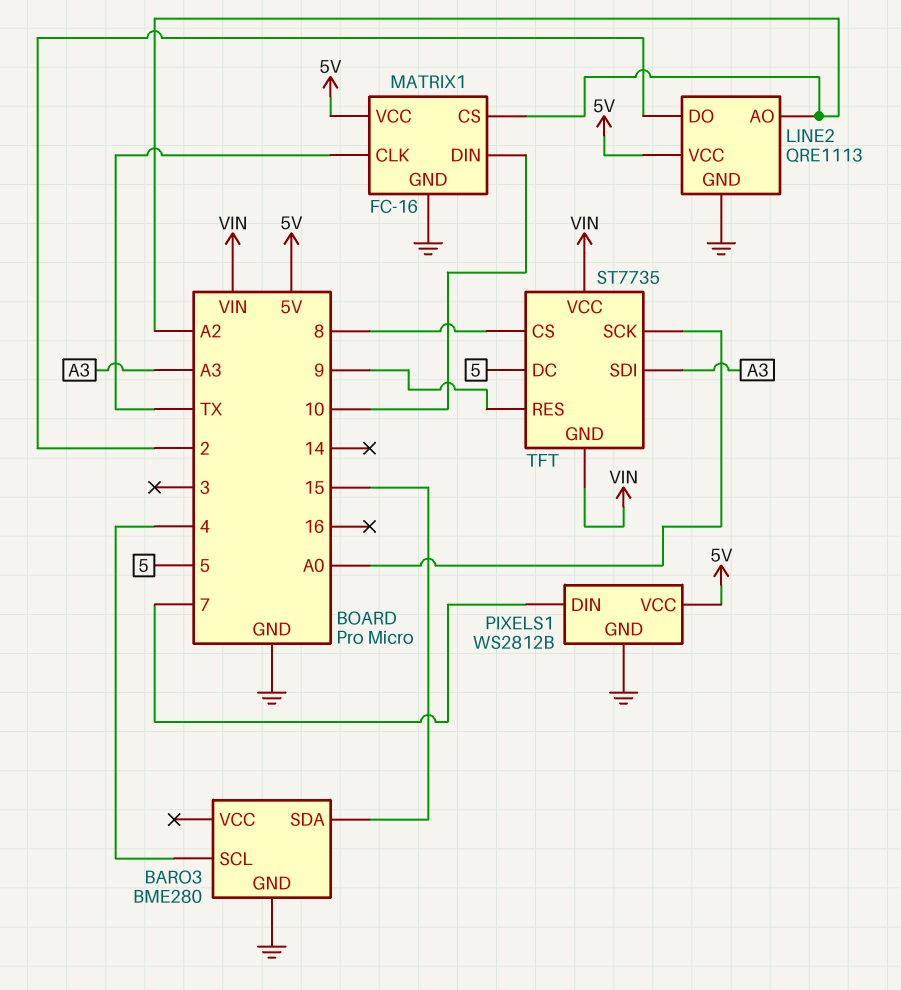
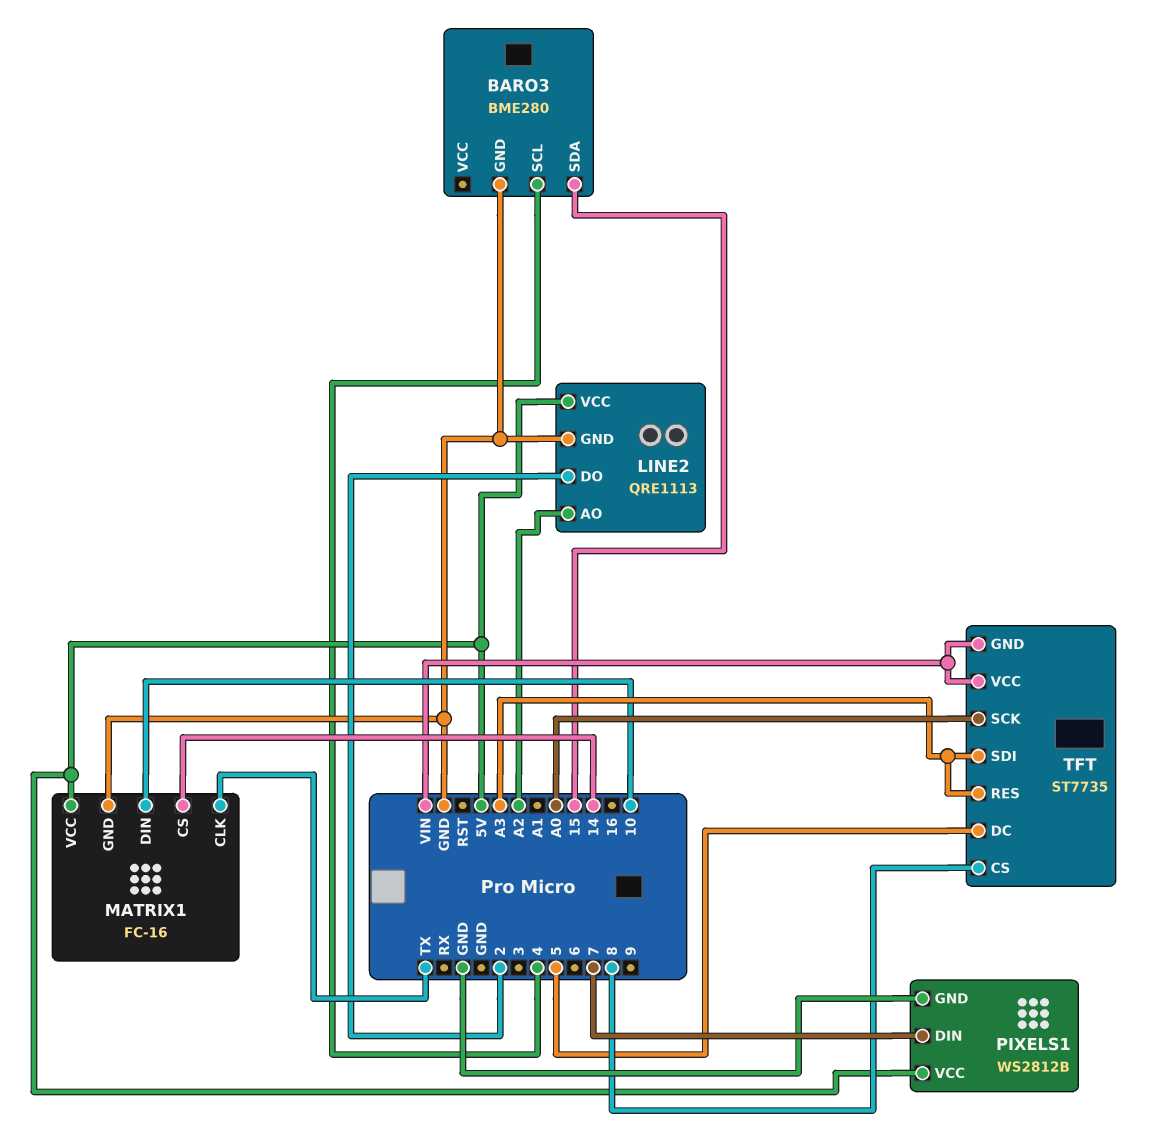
MATRIX1 pin CS: A2 -> 14
TFT pin RES: 9 -> A3

